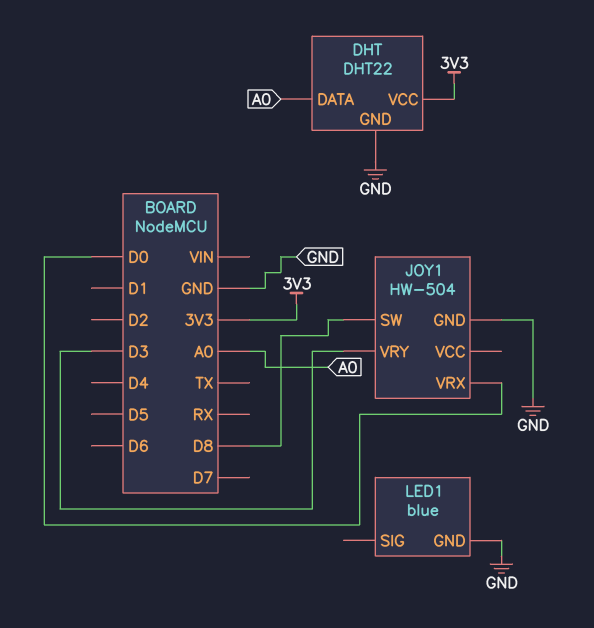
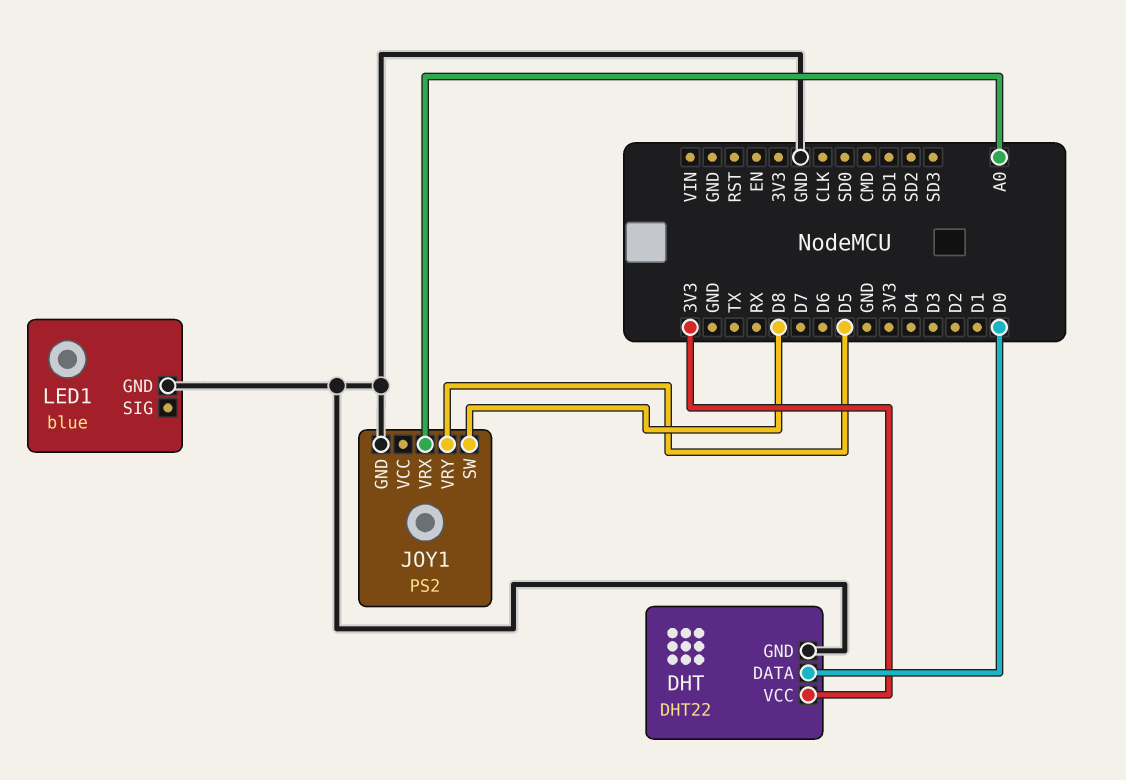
DHT pin DATA: A0 -> D0
JOY1: HW-504 -> PS2
JOY1 pin VRX: D0 -> A0
JOY1 pin VRY: D3 -> D5

